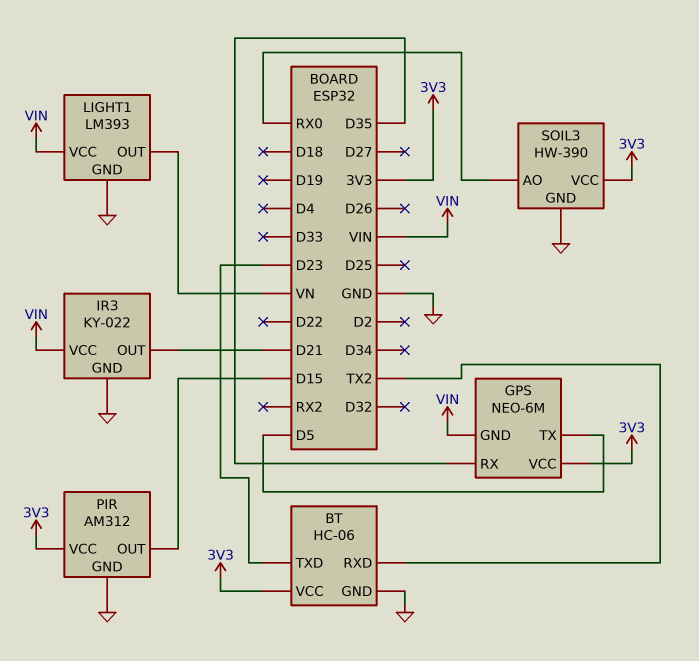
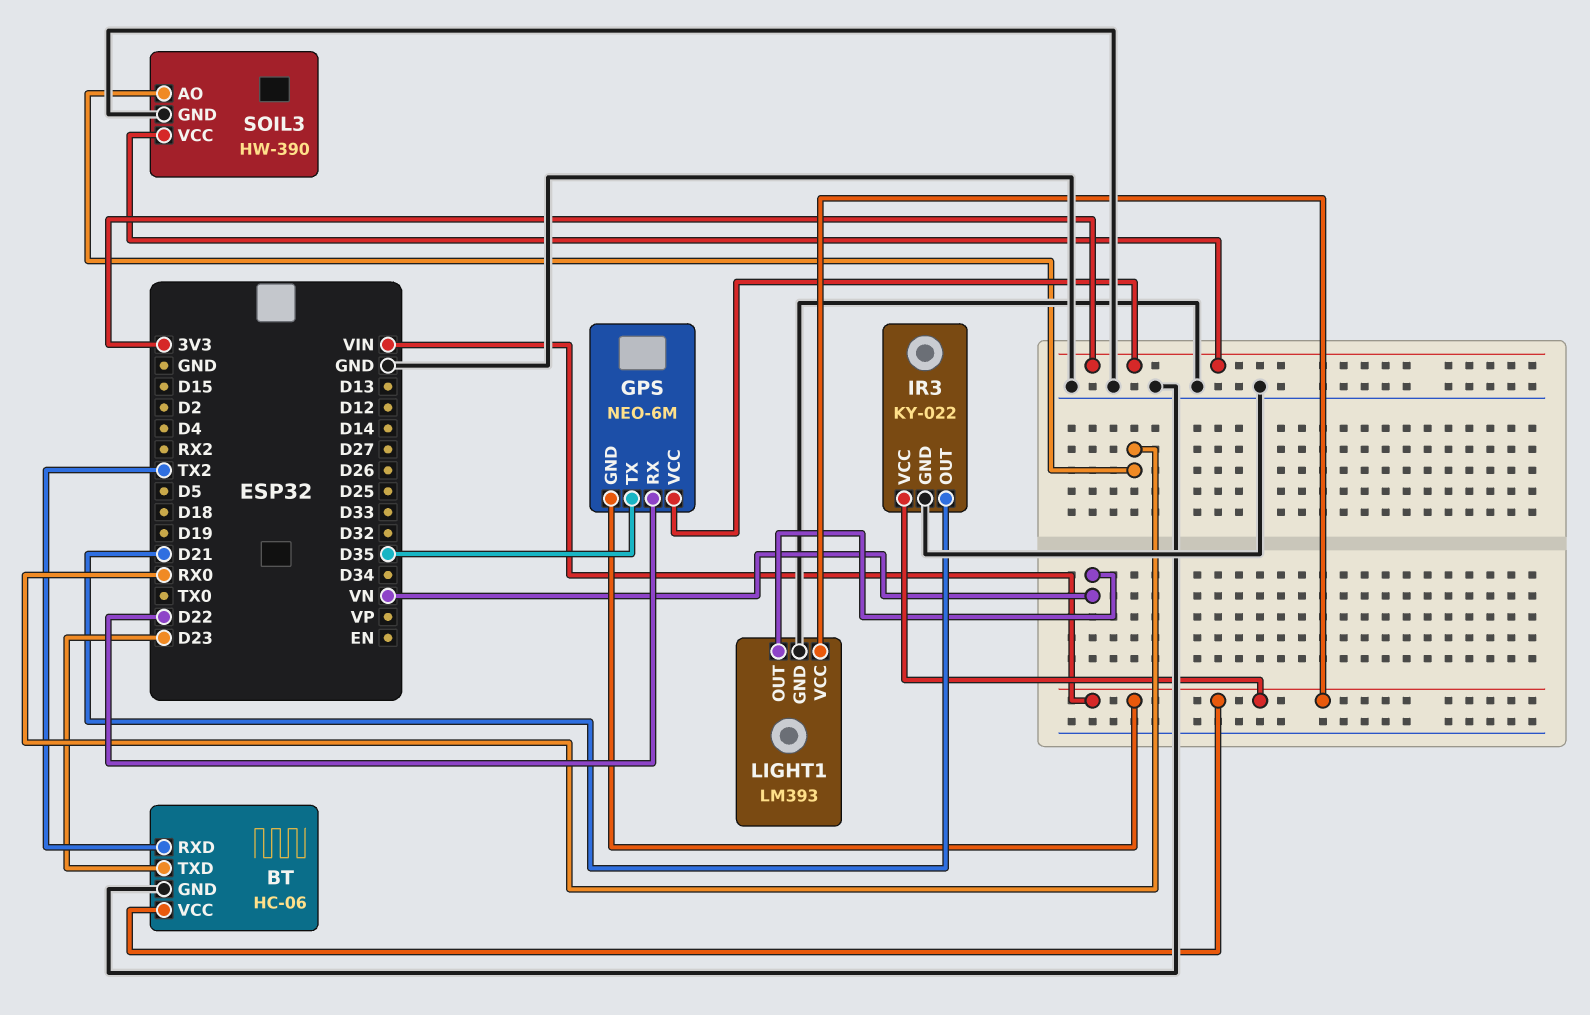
BT pin VCC: 3V3 -> VIN
GPS pin RX: D35 -> D22
GPS pin TX: D5 -> D35
PIR: AM312 -> none
PIR pin GND: GND -> none
PIR pin OUT: D15 -> none
PIR pin VCC: 3V3 -> none

